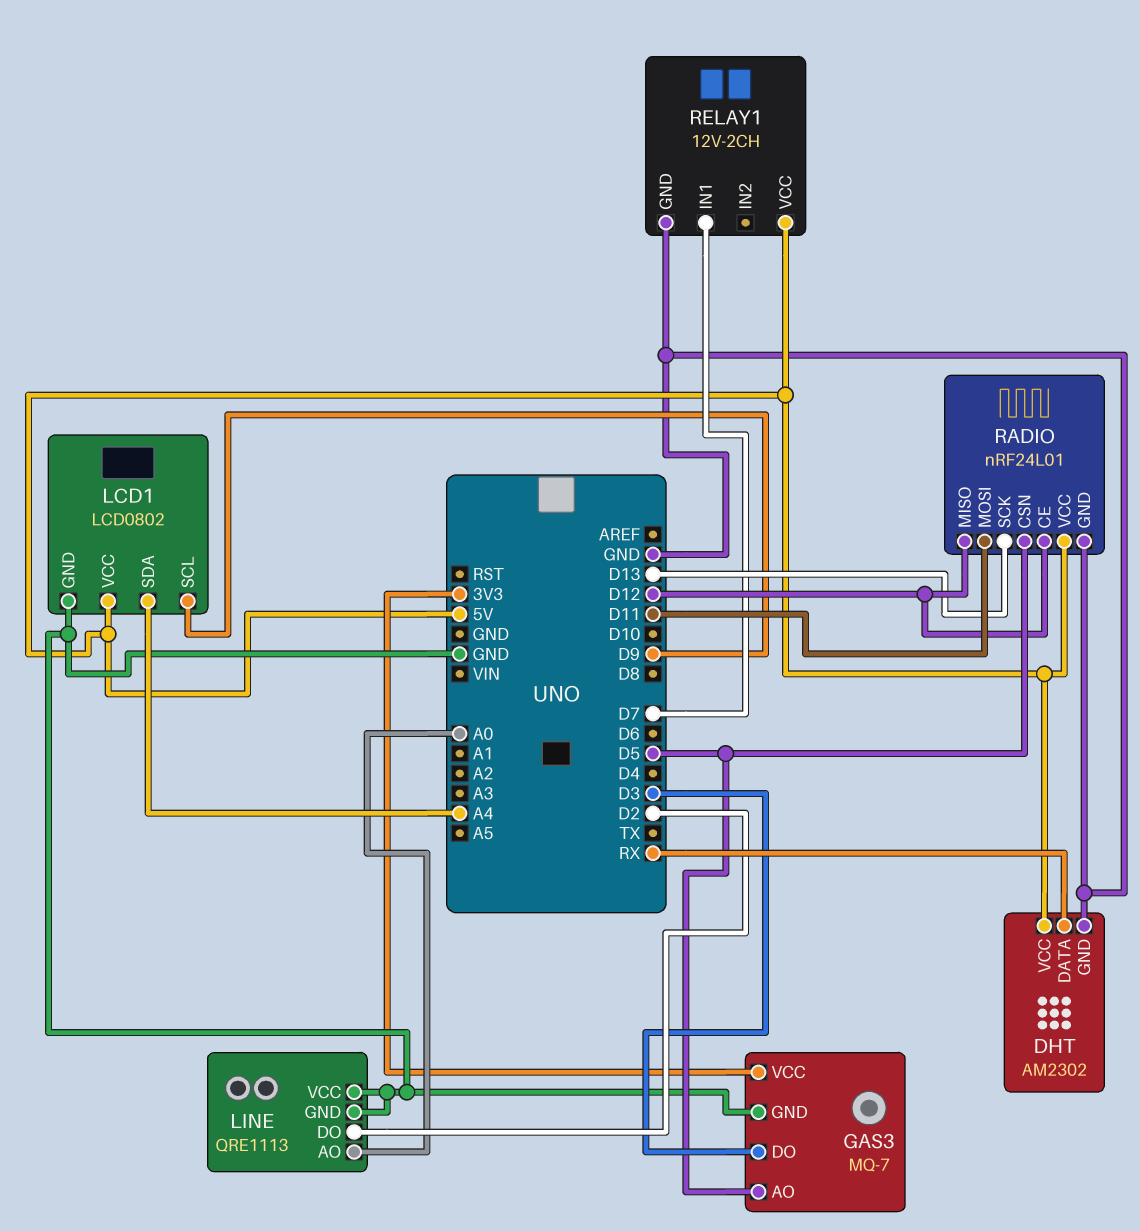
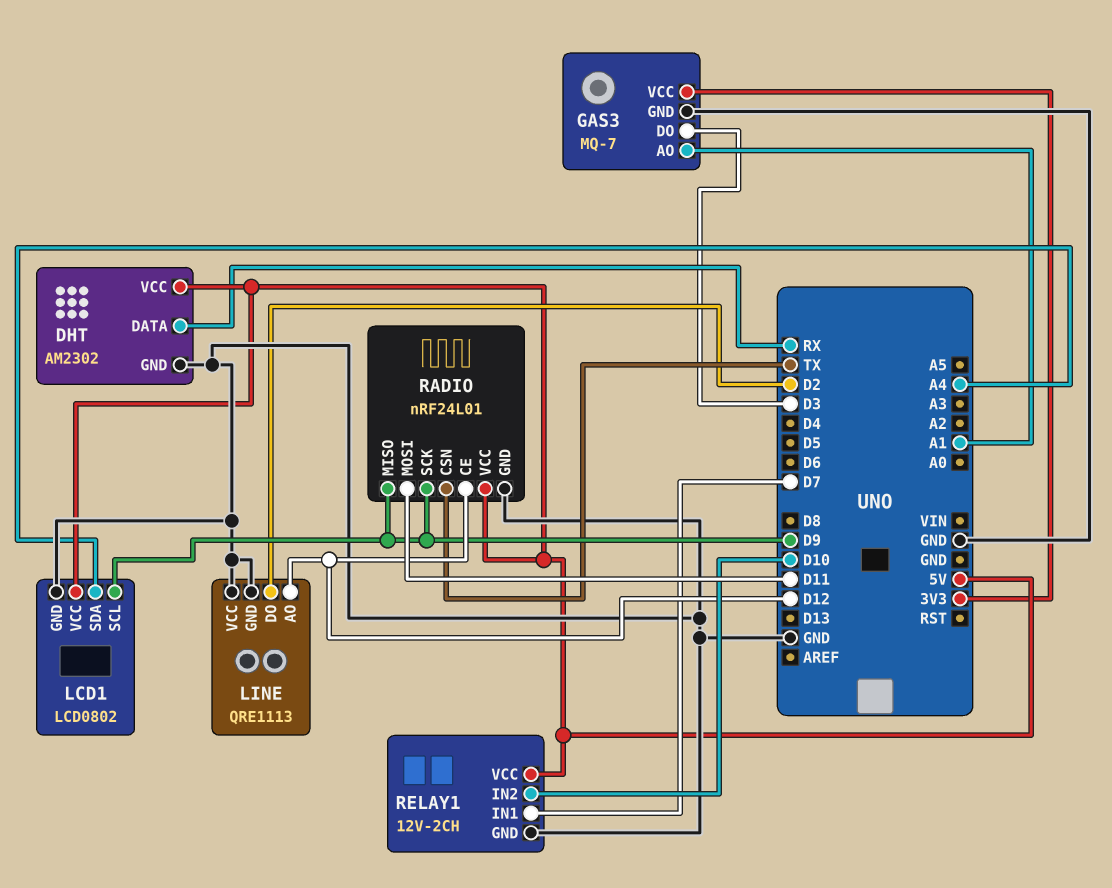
GAS3 pin AO: D5 -> A1
LINE pin AO: A0 -> D12
RADIO pin CSN: D5 -> TX
RADIO pin MISO: D12 -> D9
RADIO pin SCK: D13 -> D9
RELAY1 pin IN2: none -> D10

